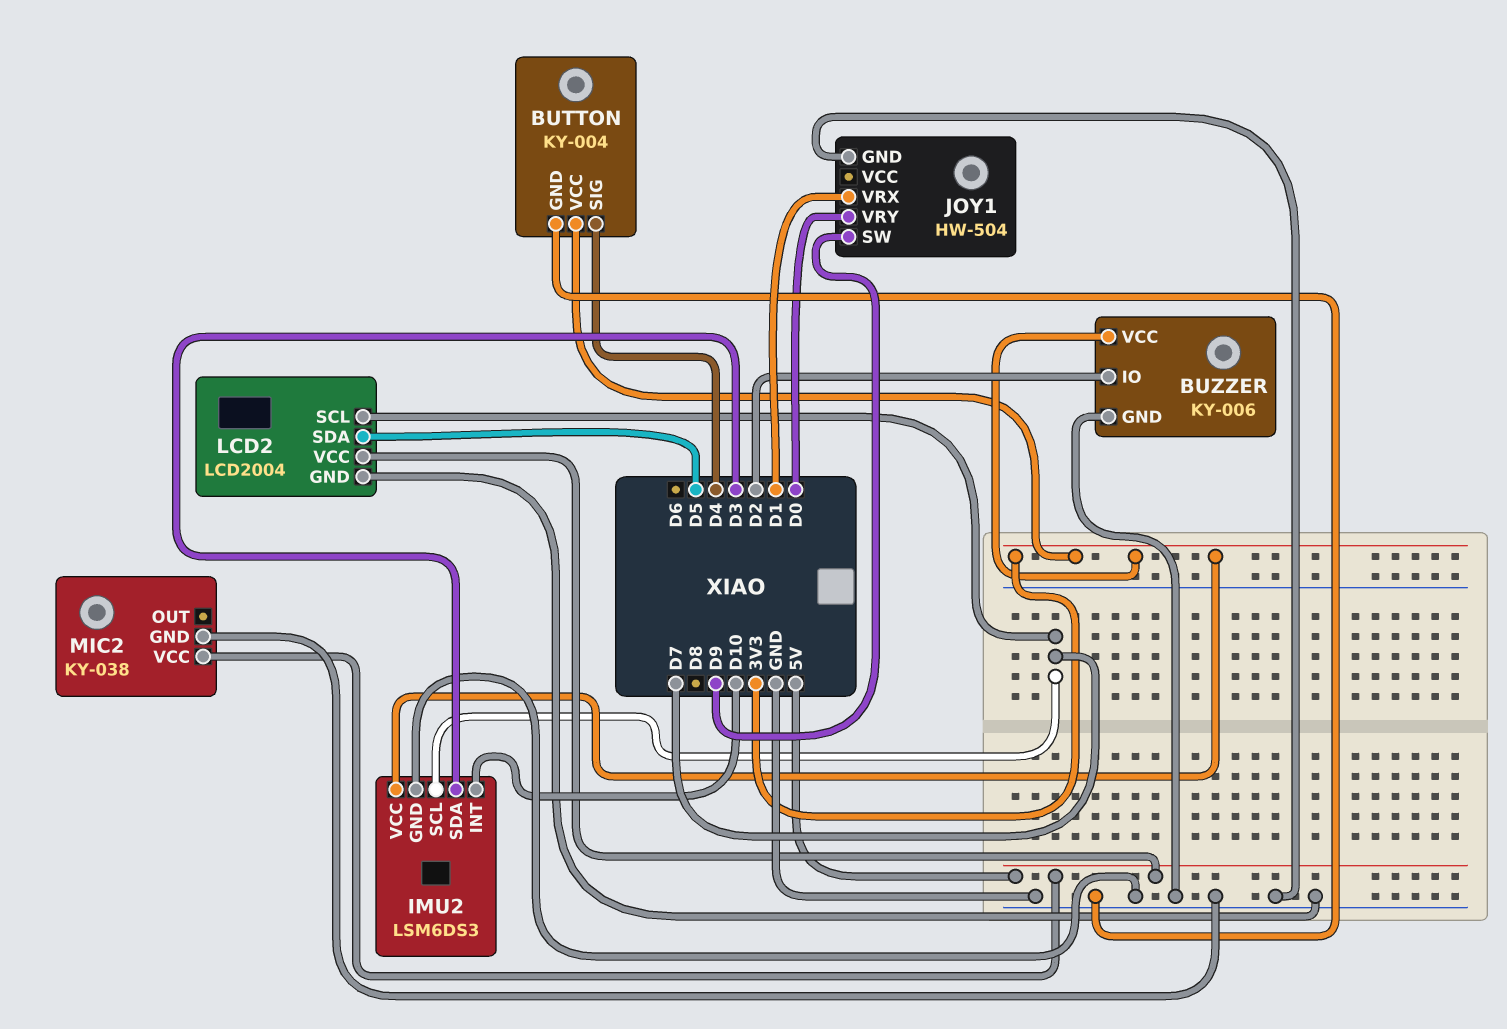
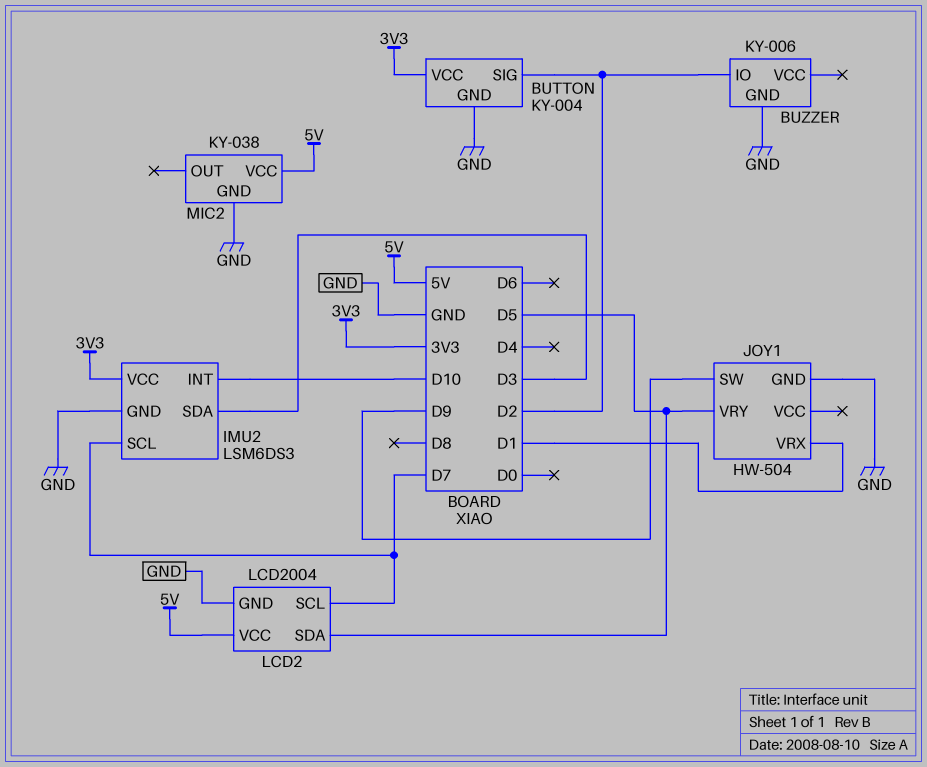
BUTTON pin SIG: D4 -> D2
BUZZER pin VCC: 3V3 -> none
JOY1 pin VRY: D0 -> D5

